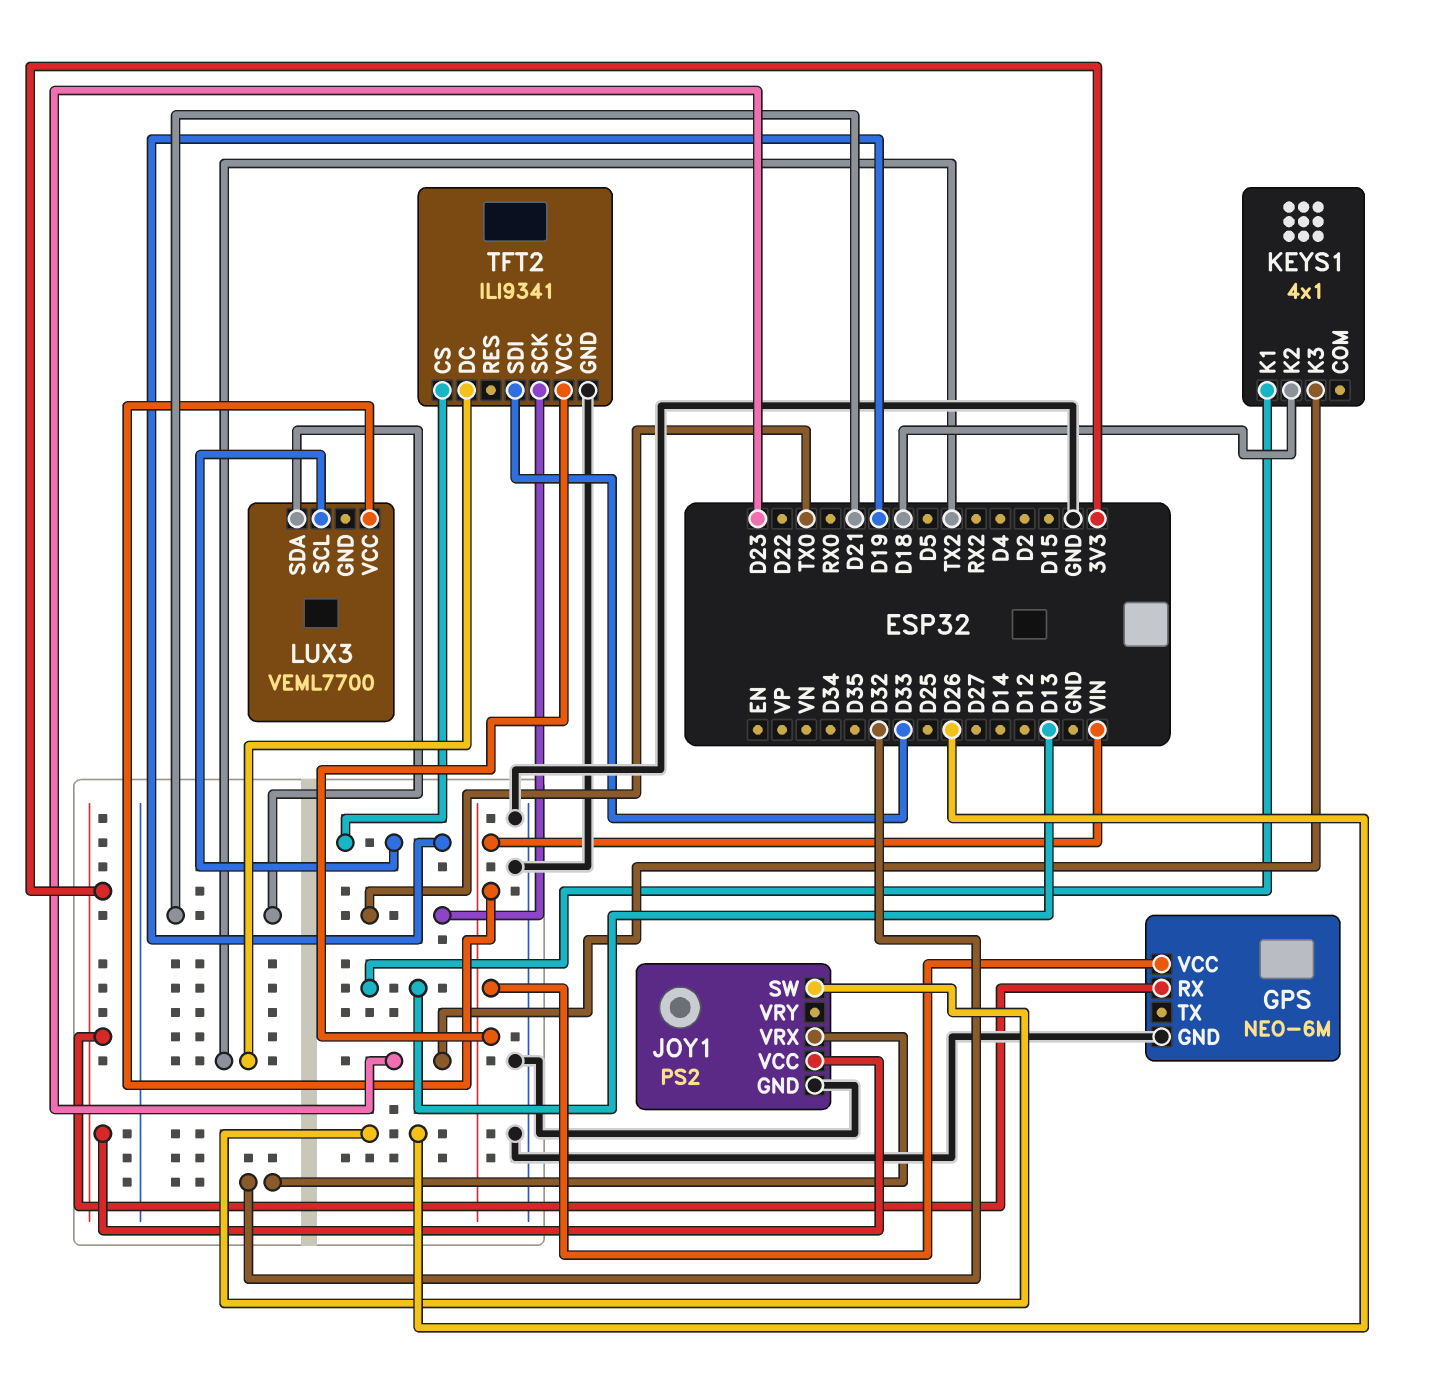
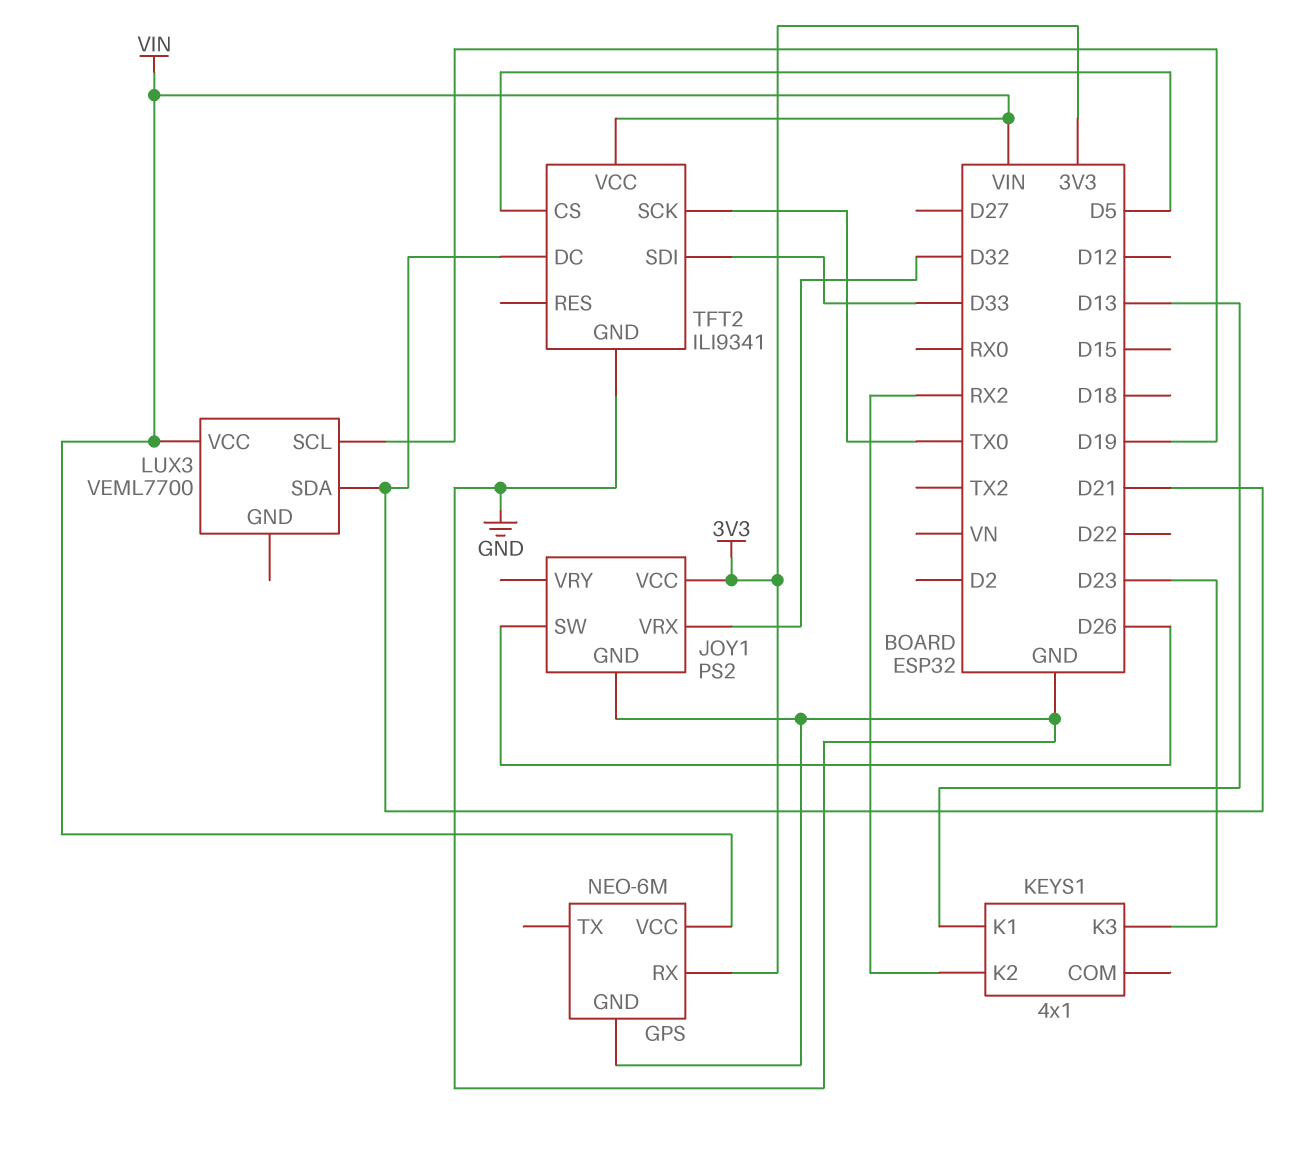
KEYS1 pin K2: D18 -> RX2
TFT2 pin CS: D19 -> D5
TFT2 pin DC: TX2 -> D21

